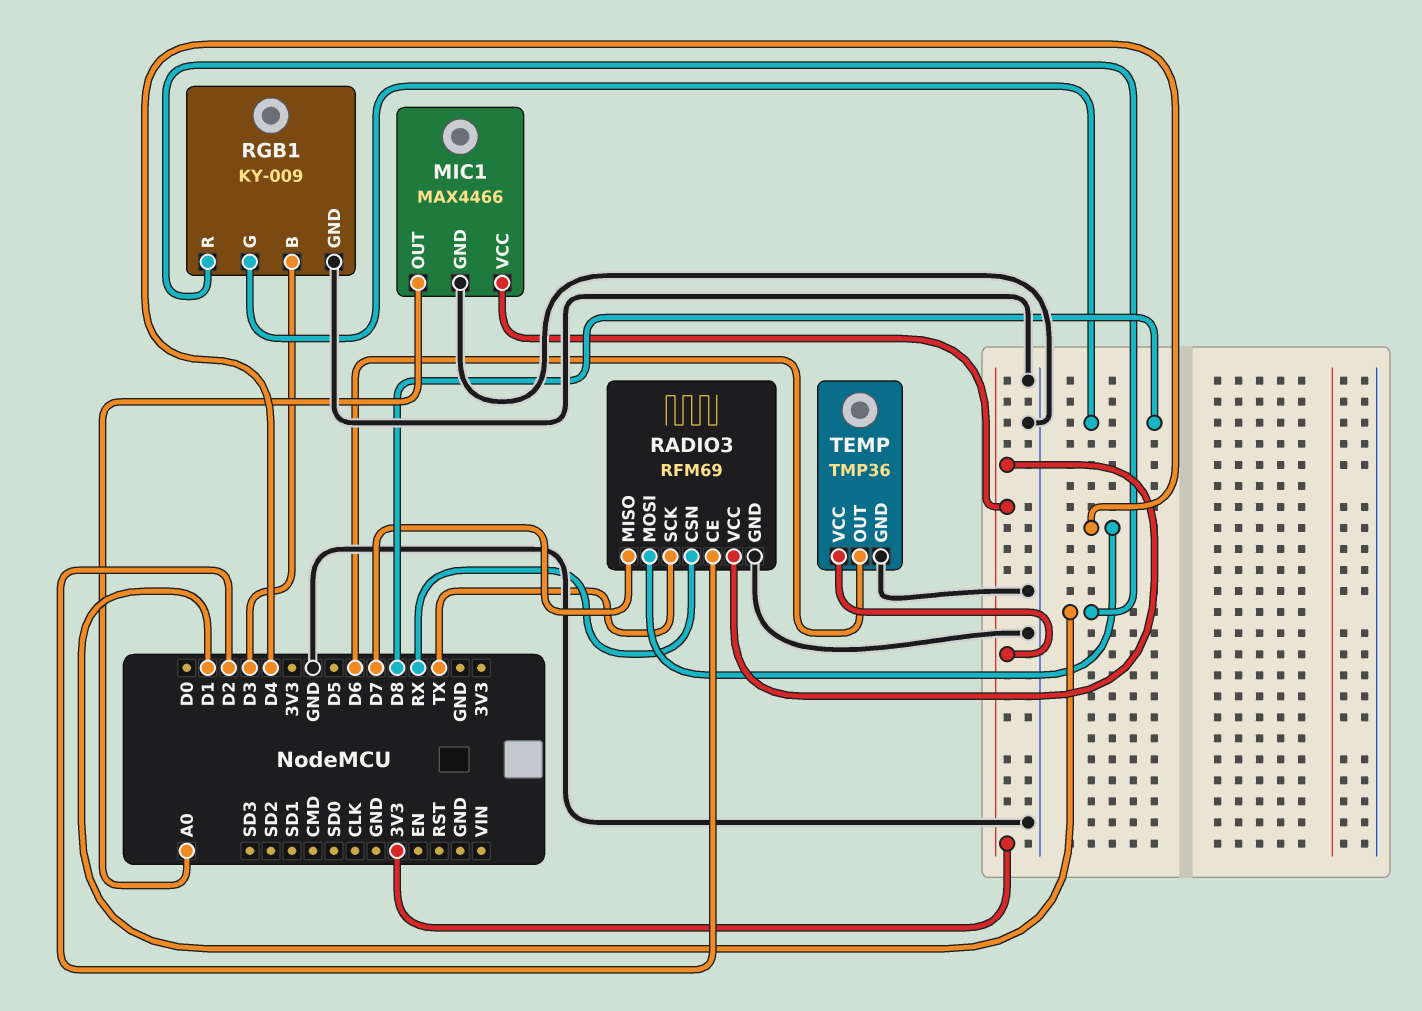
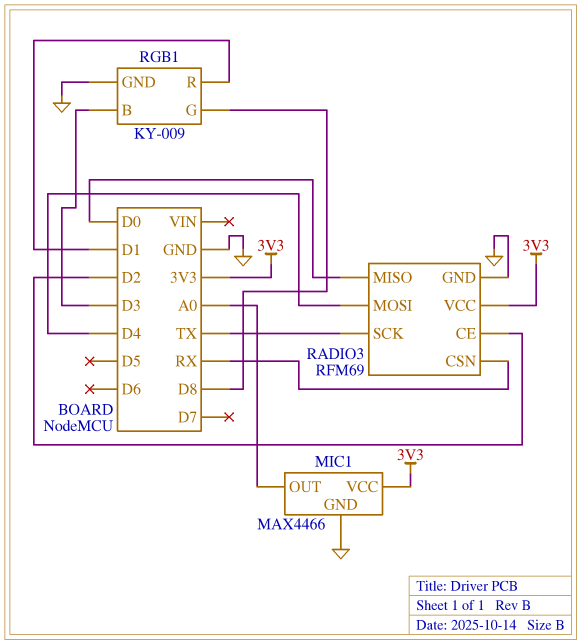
RADIO3 pin MISO: D7 -> D0
TEMP: TMP36 -> none
TEMP pin GND: GND -> none
TEMP pin OUT: D6 -> none
TEMP pin VCC: 3V3 -> none

